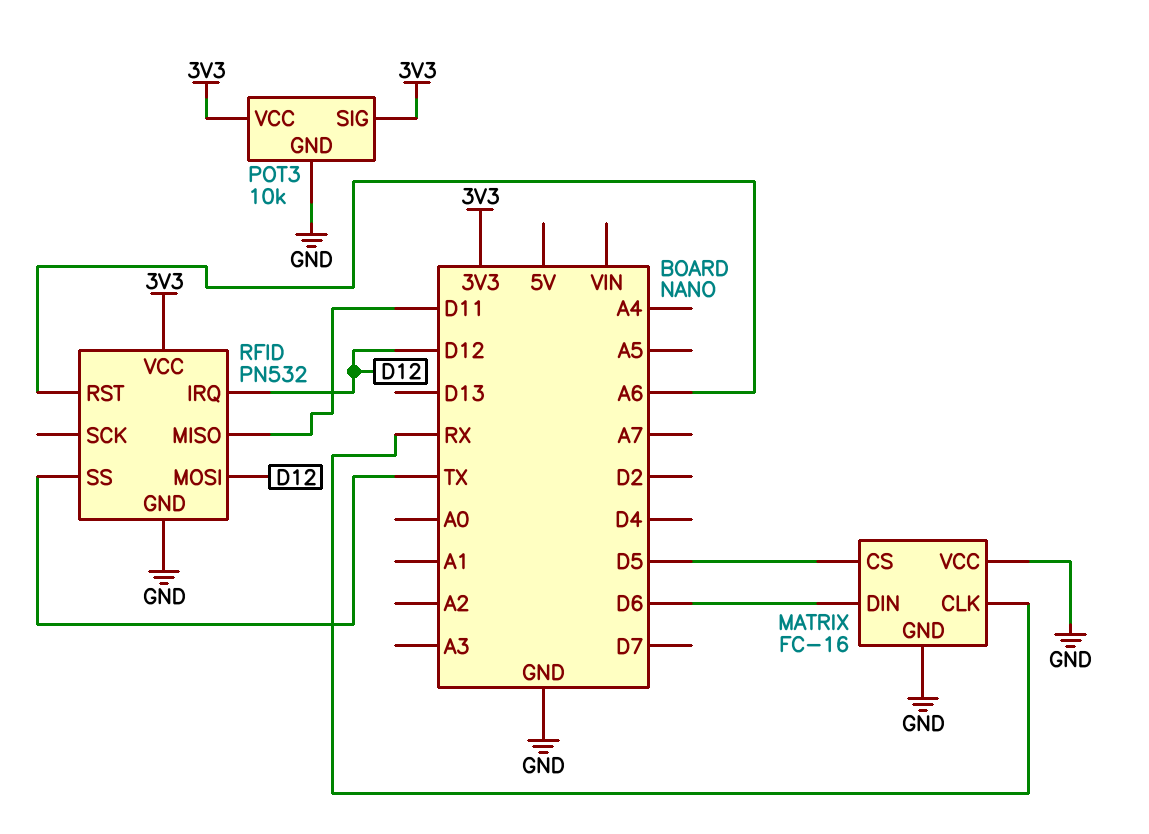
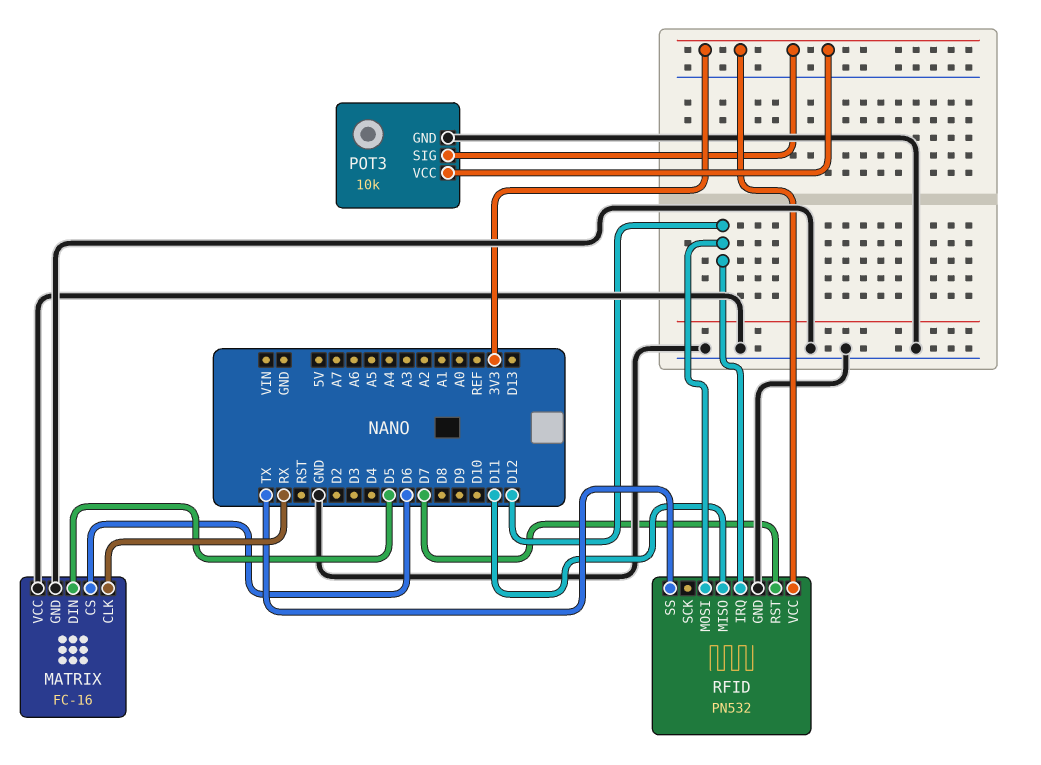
MATRIX pin CS: D5 -> D6
MATRIX pin DIN: D6 -> D5
RFID pin RST: A6 -> D7

